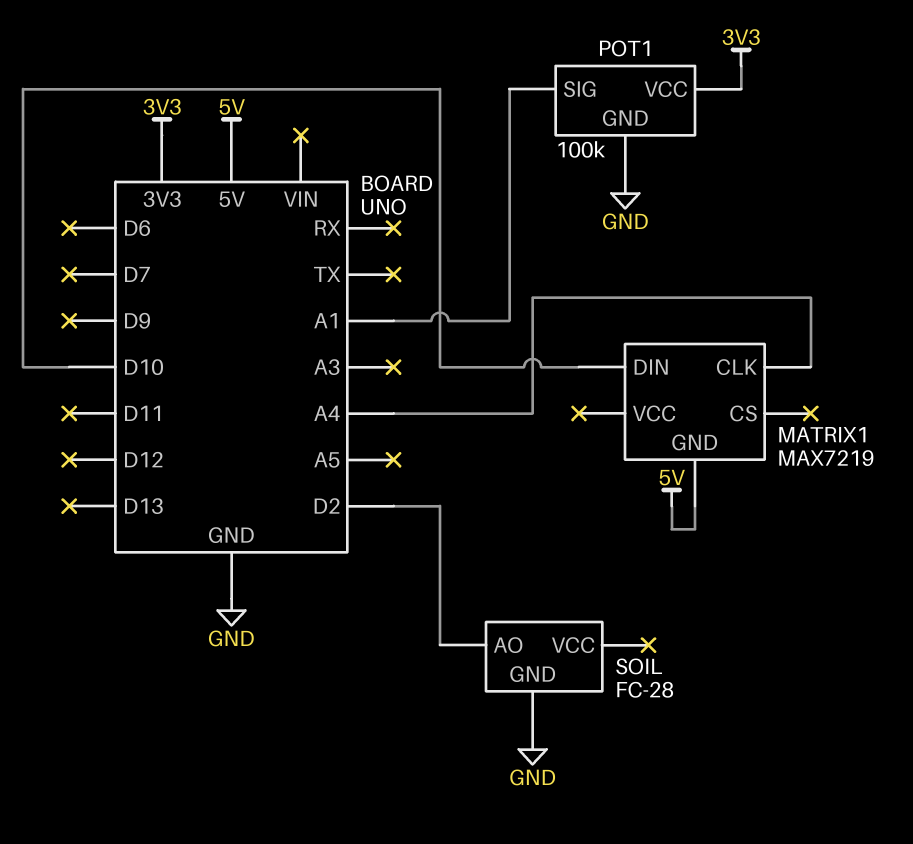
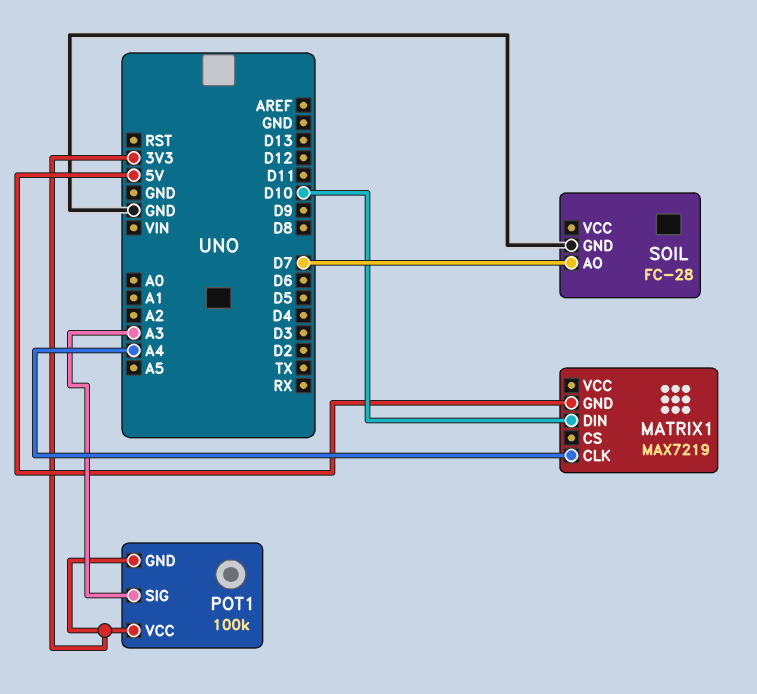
POT1 pin GND: GND -> 3V3
POT1 pin SIG: A1 -> A3
SOIL pin AO: D2 -> D7

